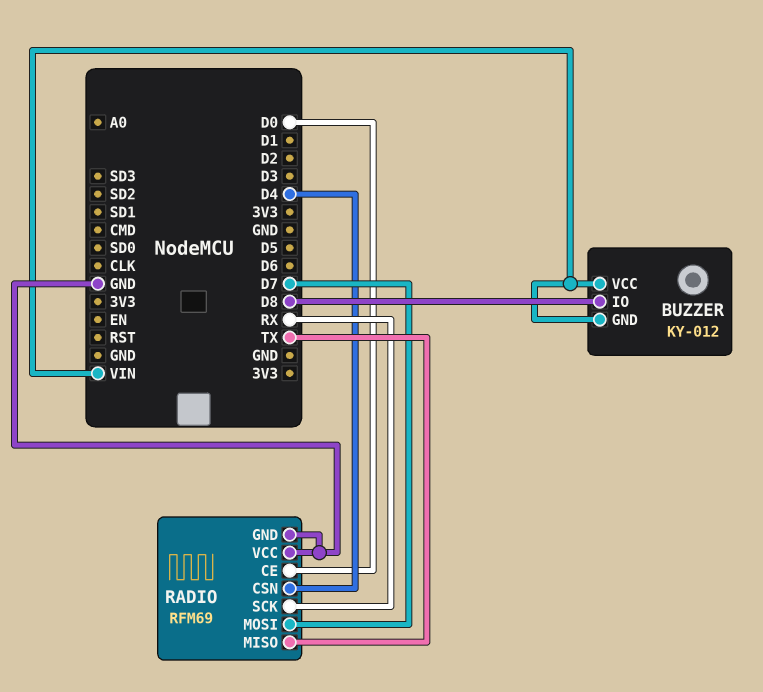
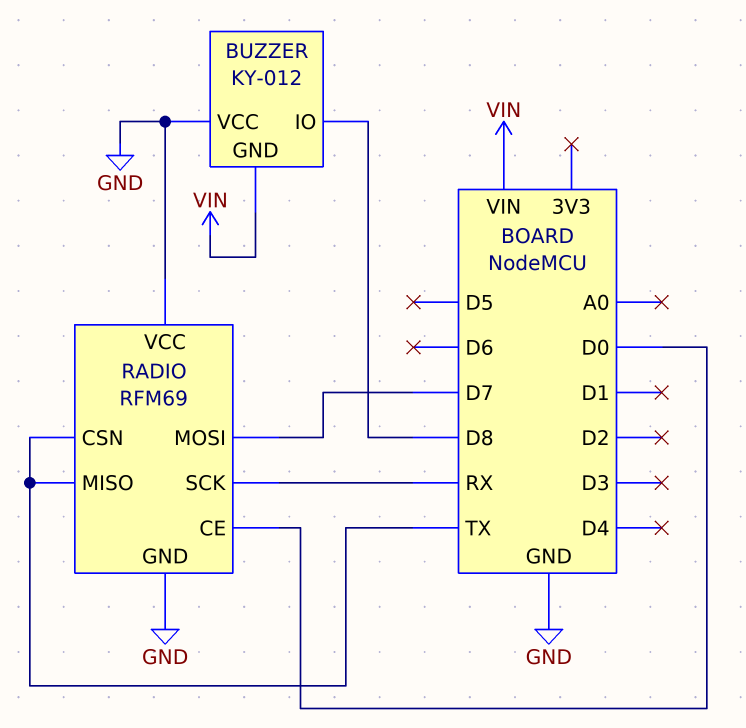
BUZZER pin VCC: VIN -> GND
RADIO pin CSN: D4 -> TX

